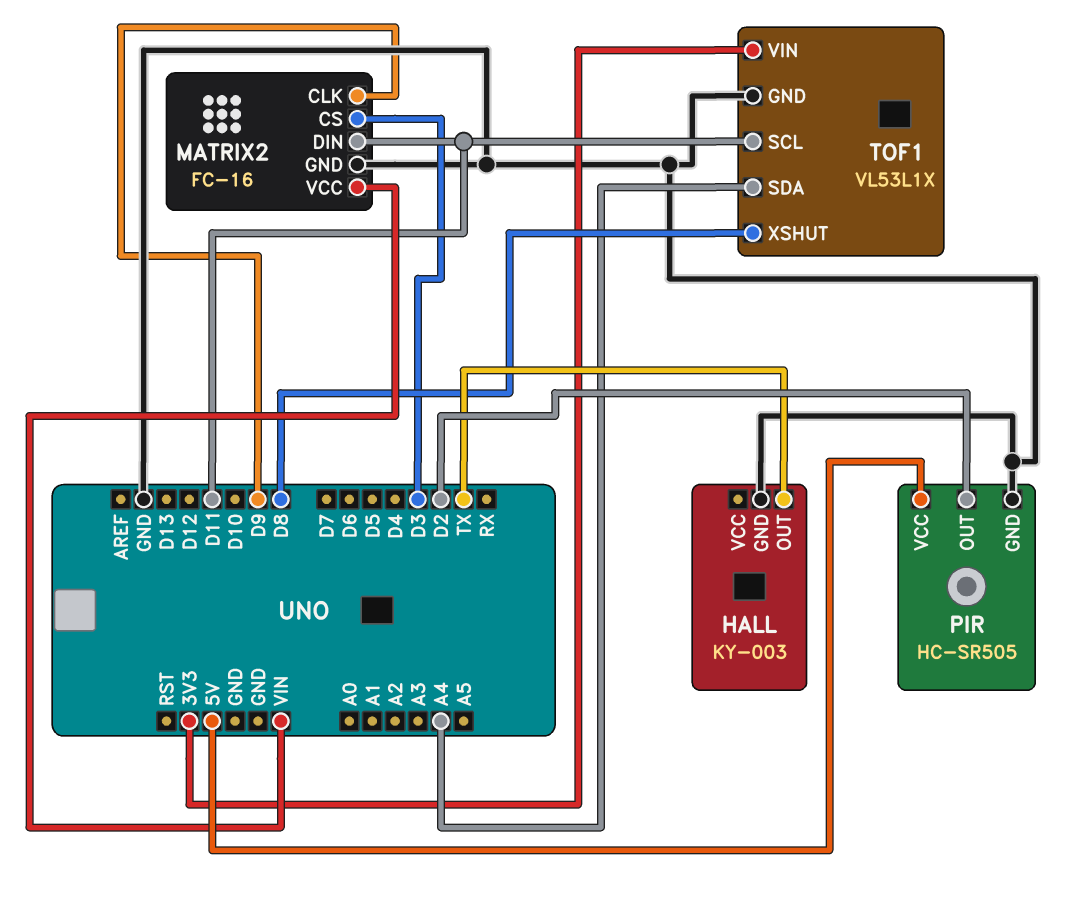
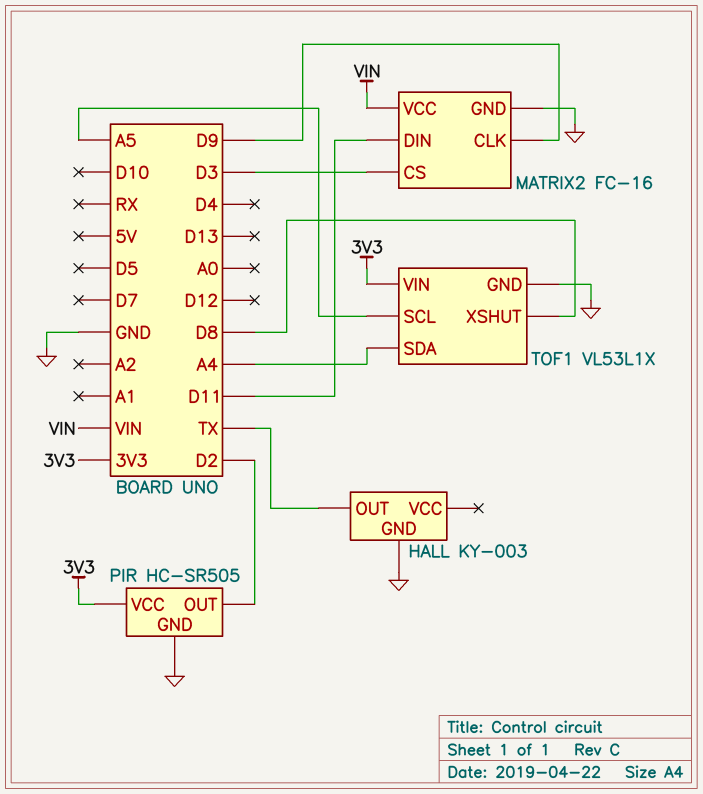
PIR pin VCC: 5V -> 3V3
TOF1 pin SCL: D11 -> A5

